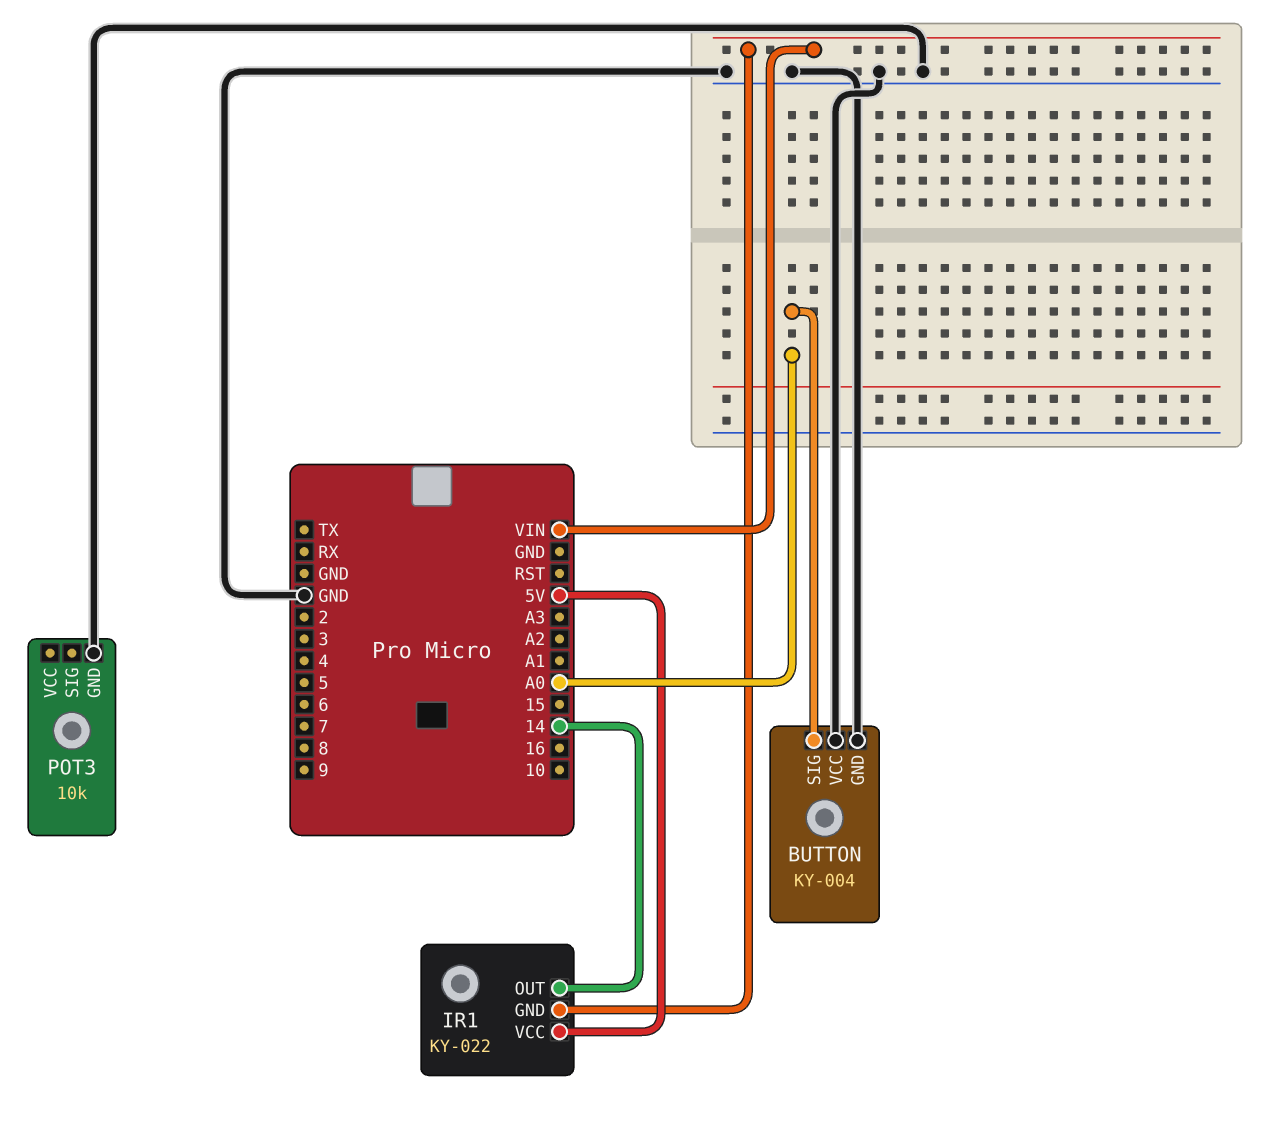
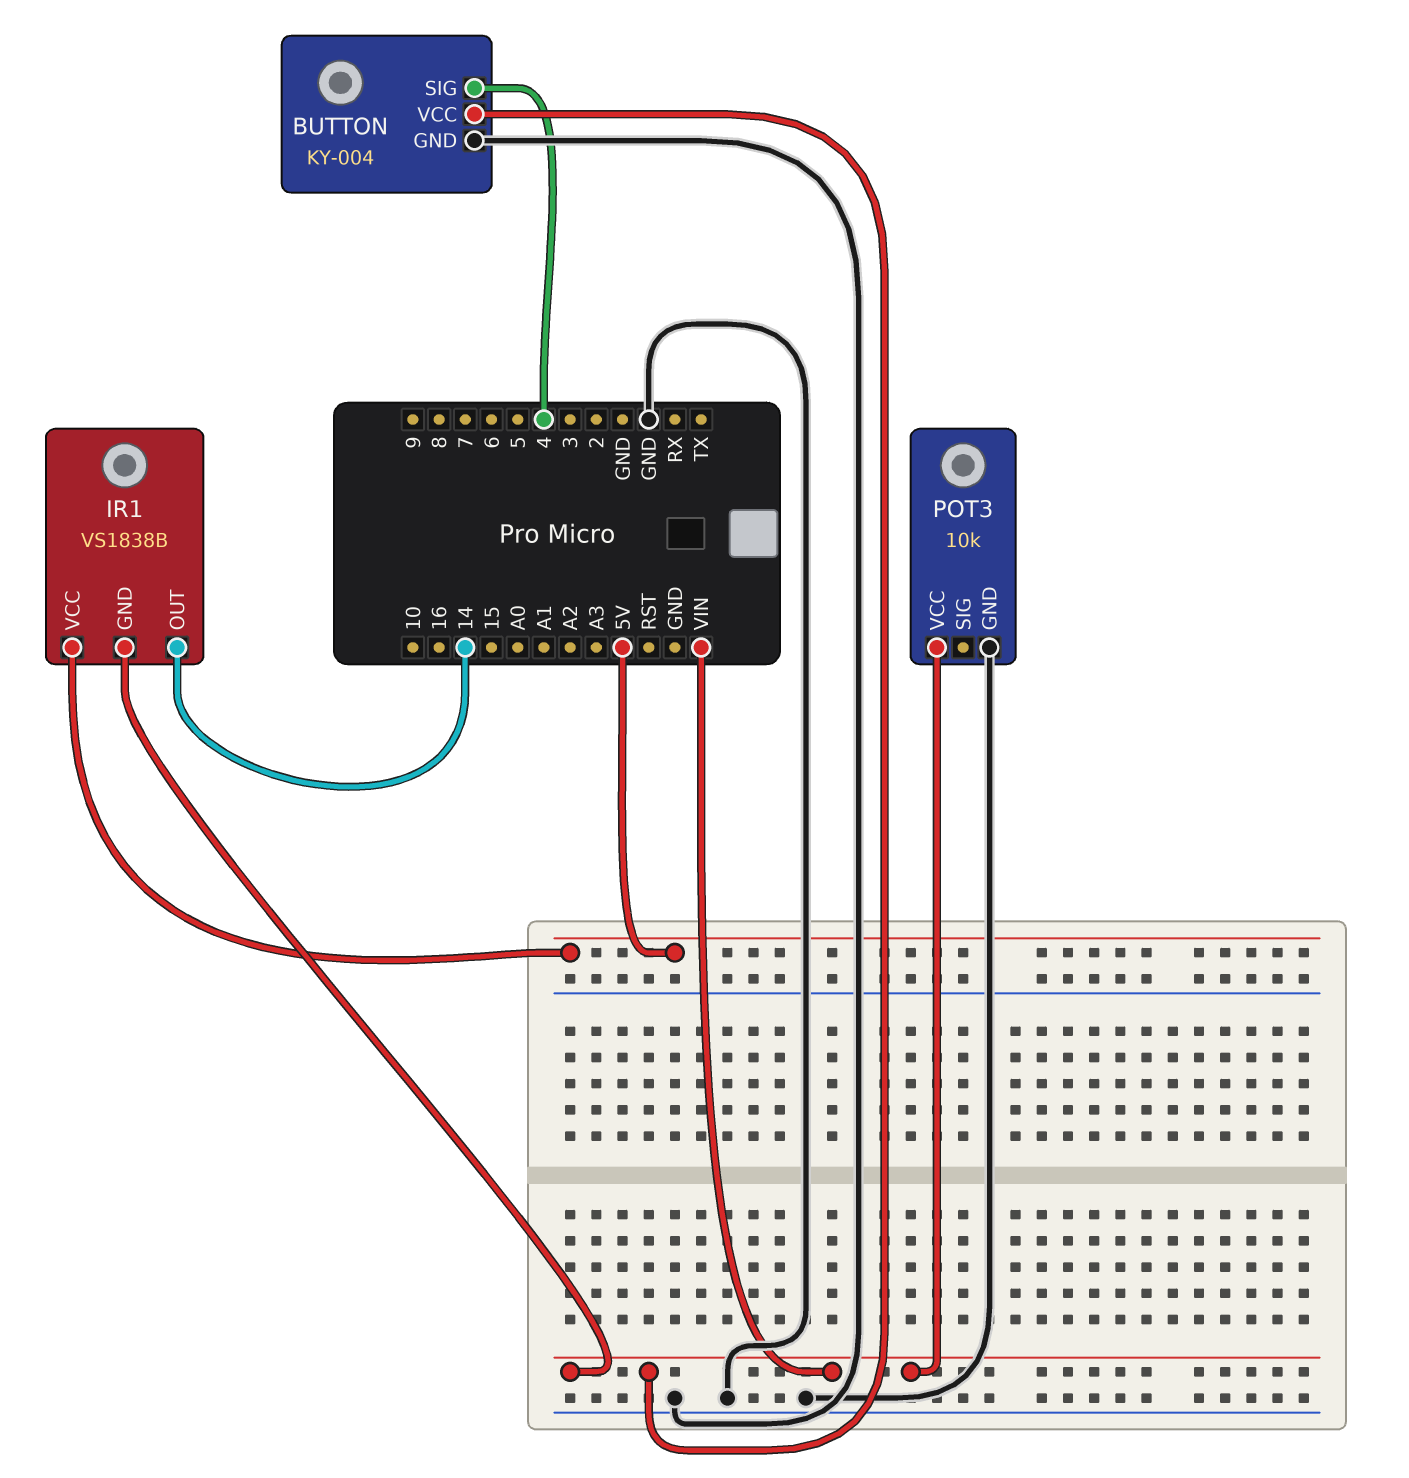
BUTTON pin SIG: A0 -> 4
BUTTON pin VCC: GND -> VIN
IR1: KY-022 -> VS1838B
POT3 pin VCC: none -> VIN

